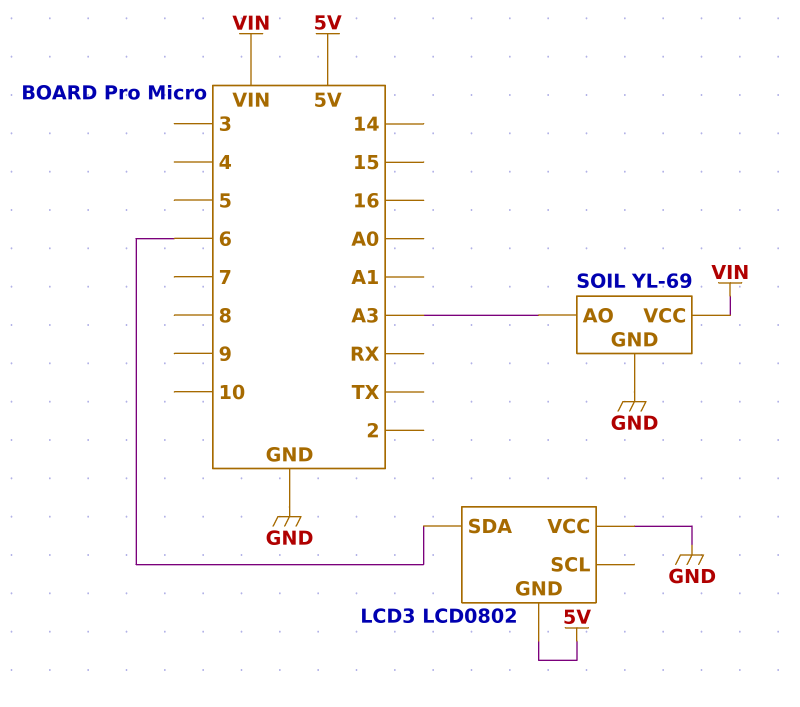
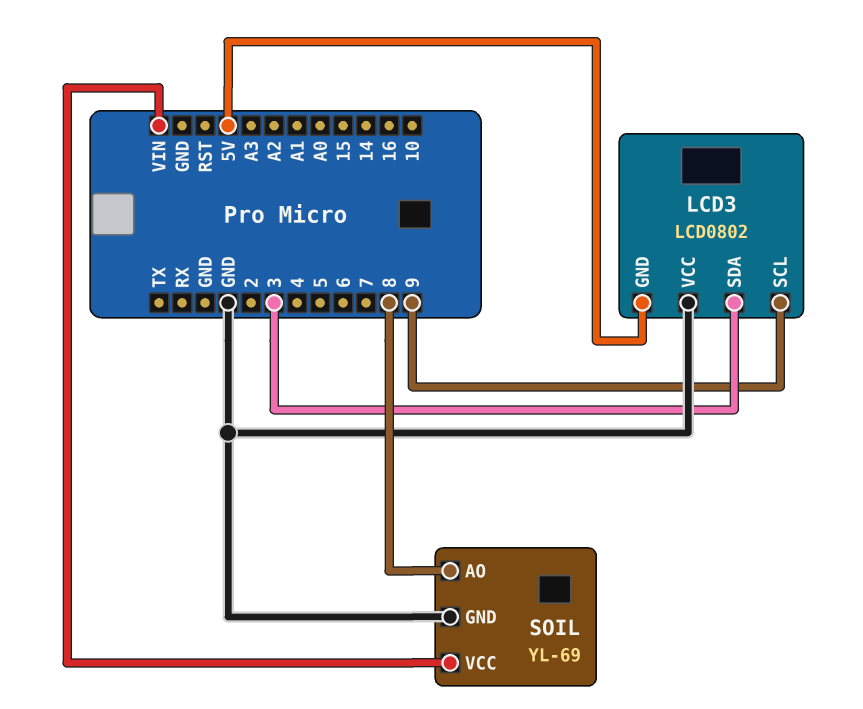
LCD3 pin SCL: none -> 9
LCD3 pin SDA: 6 -> 3
SOIL pin AO: A3 -> 8

